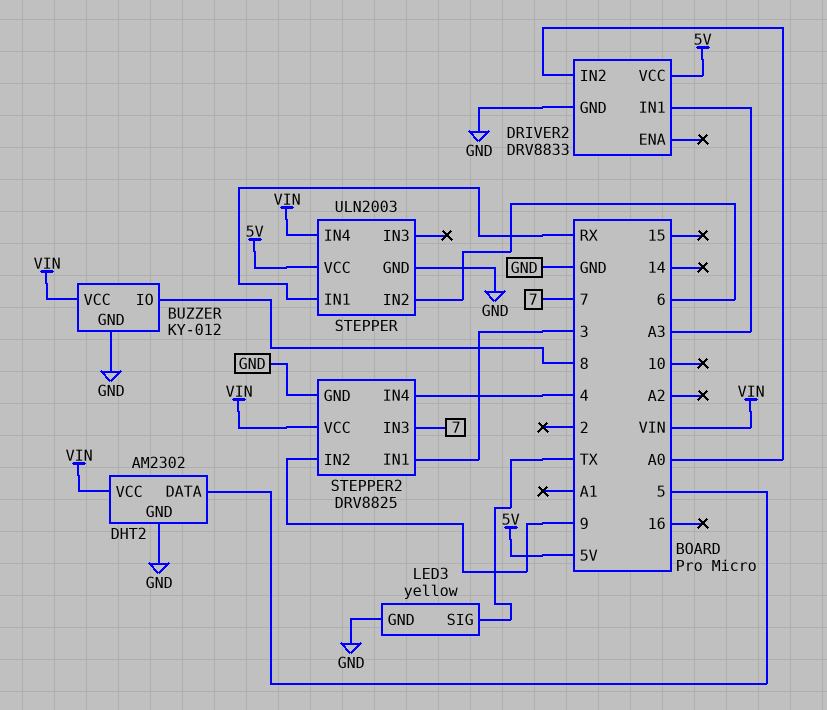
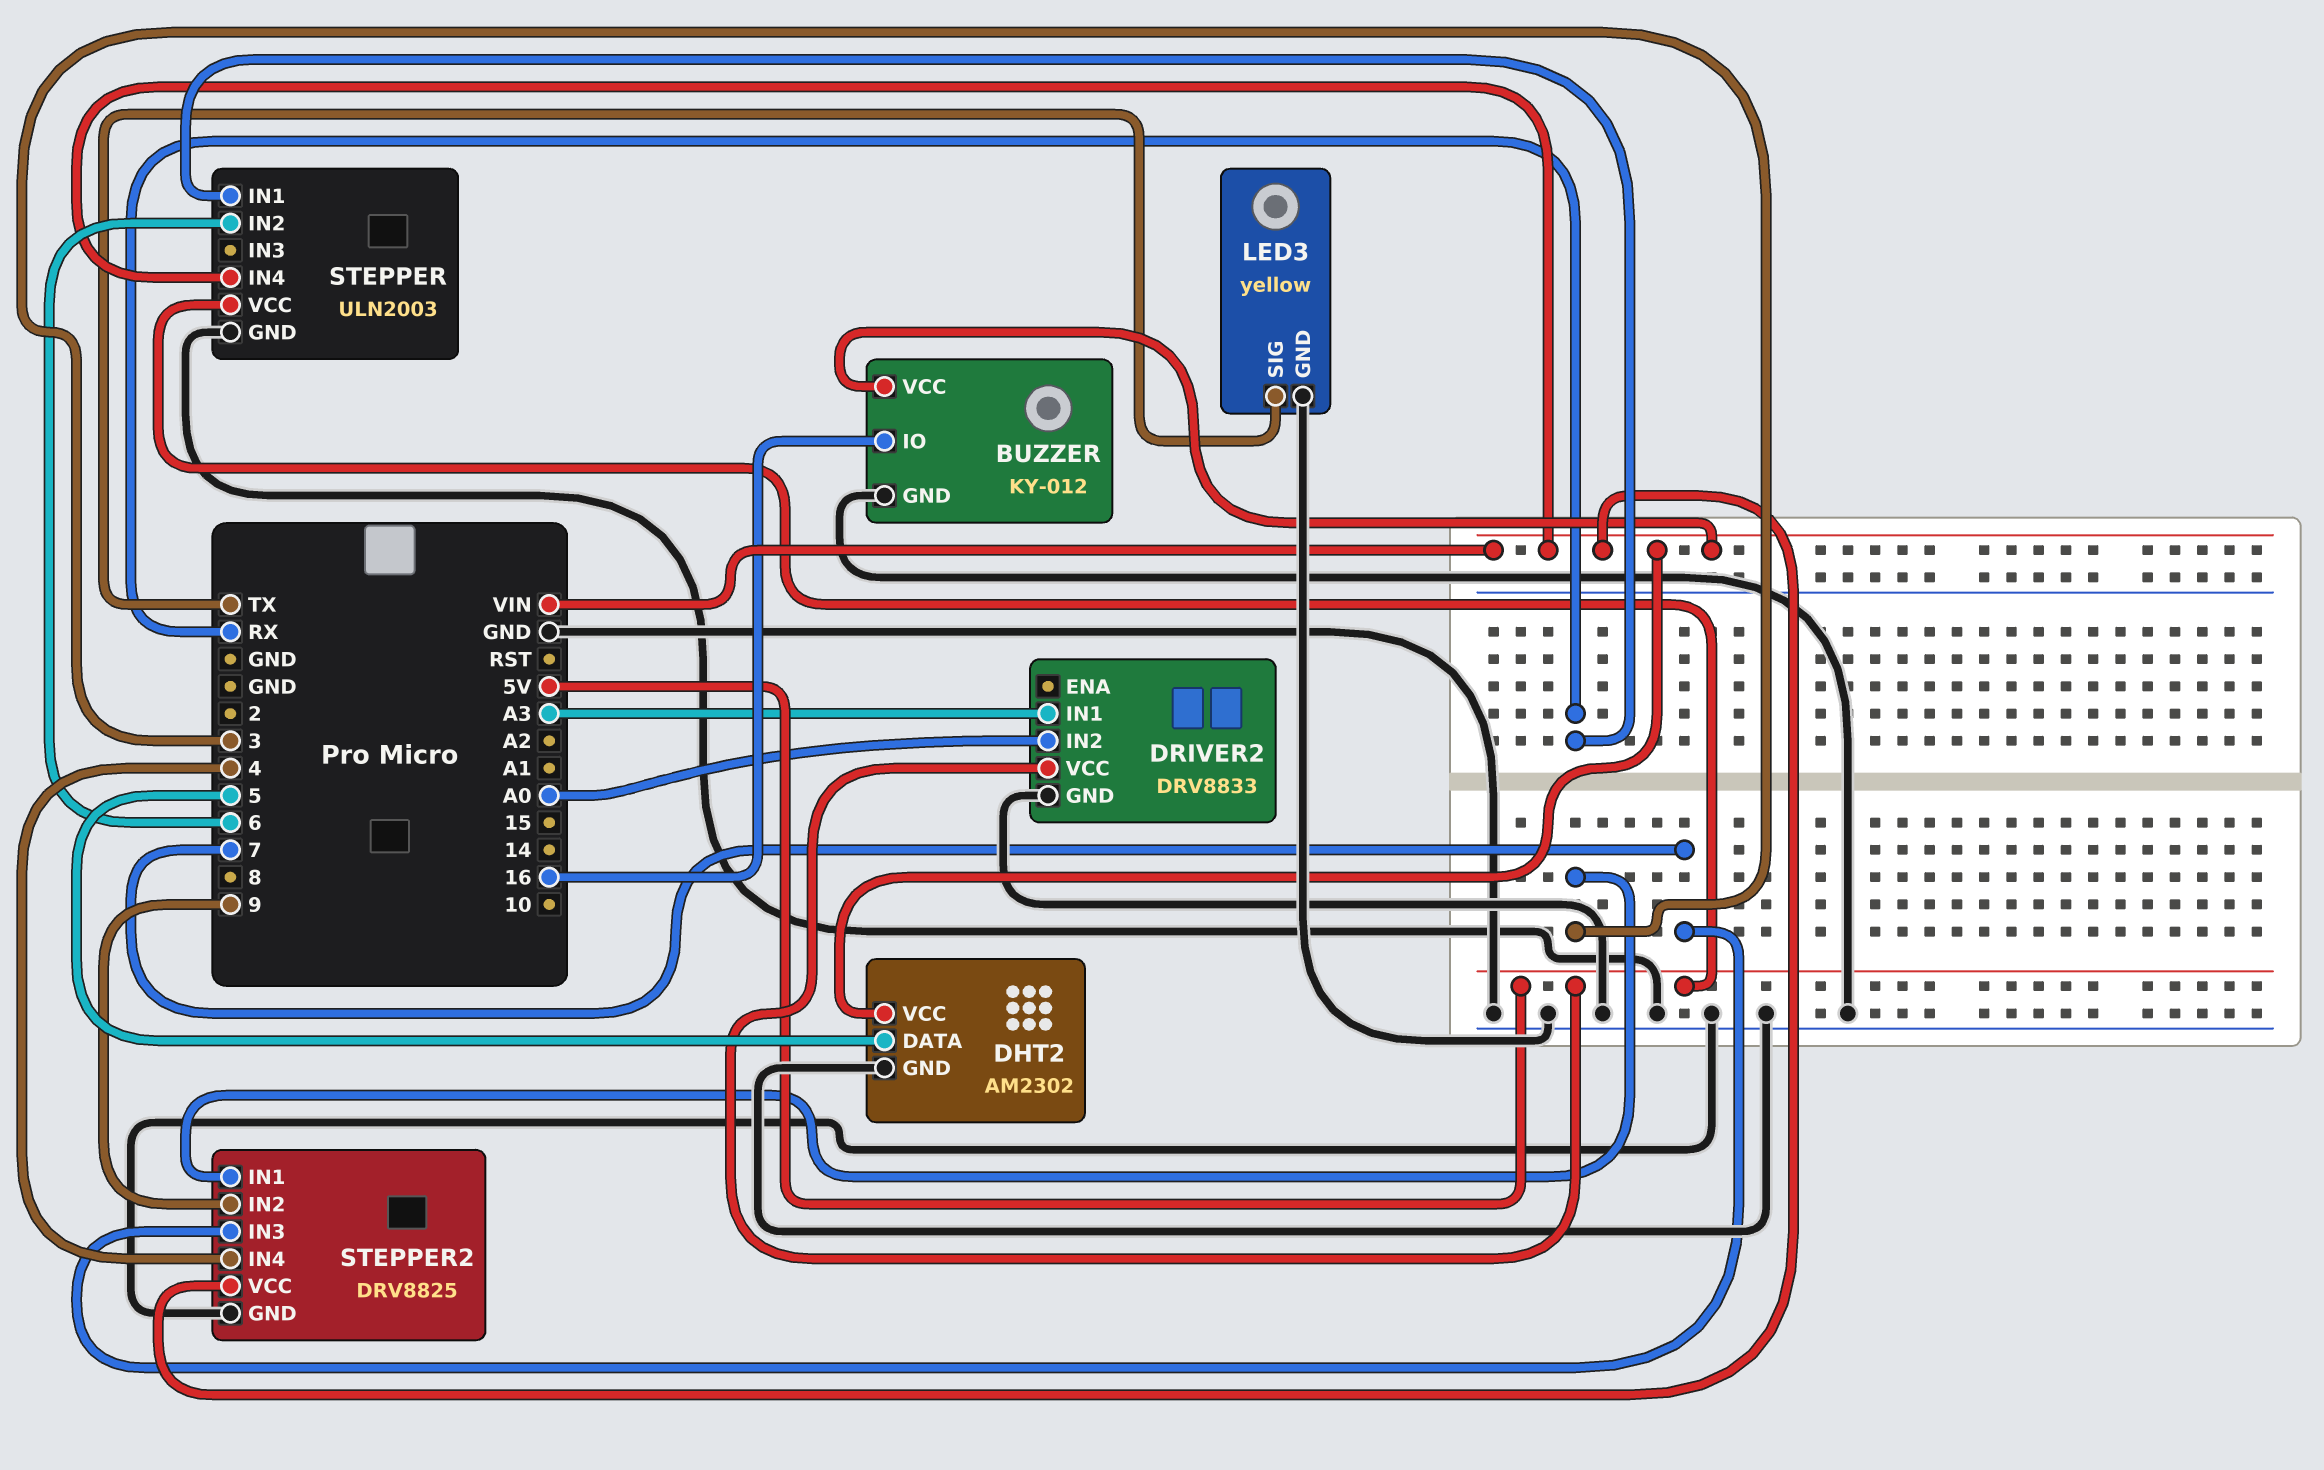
BUZZER pin IO: 8 -> 16

